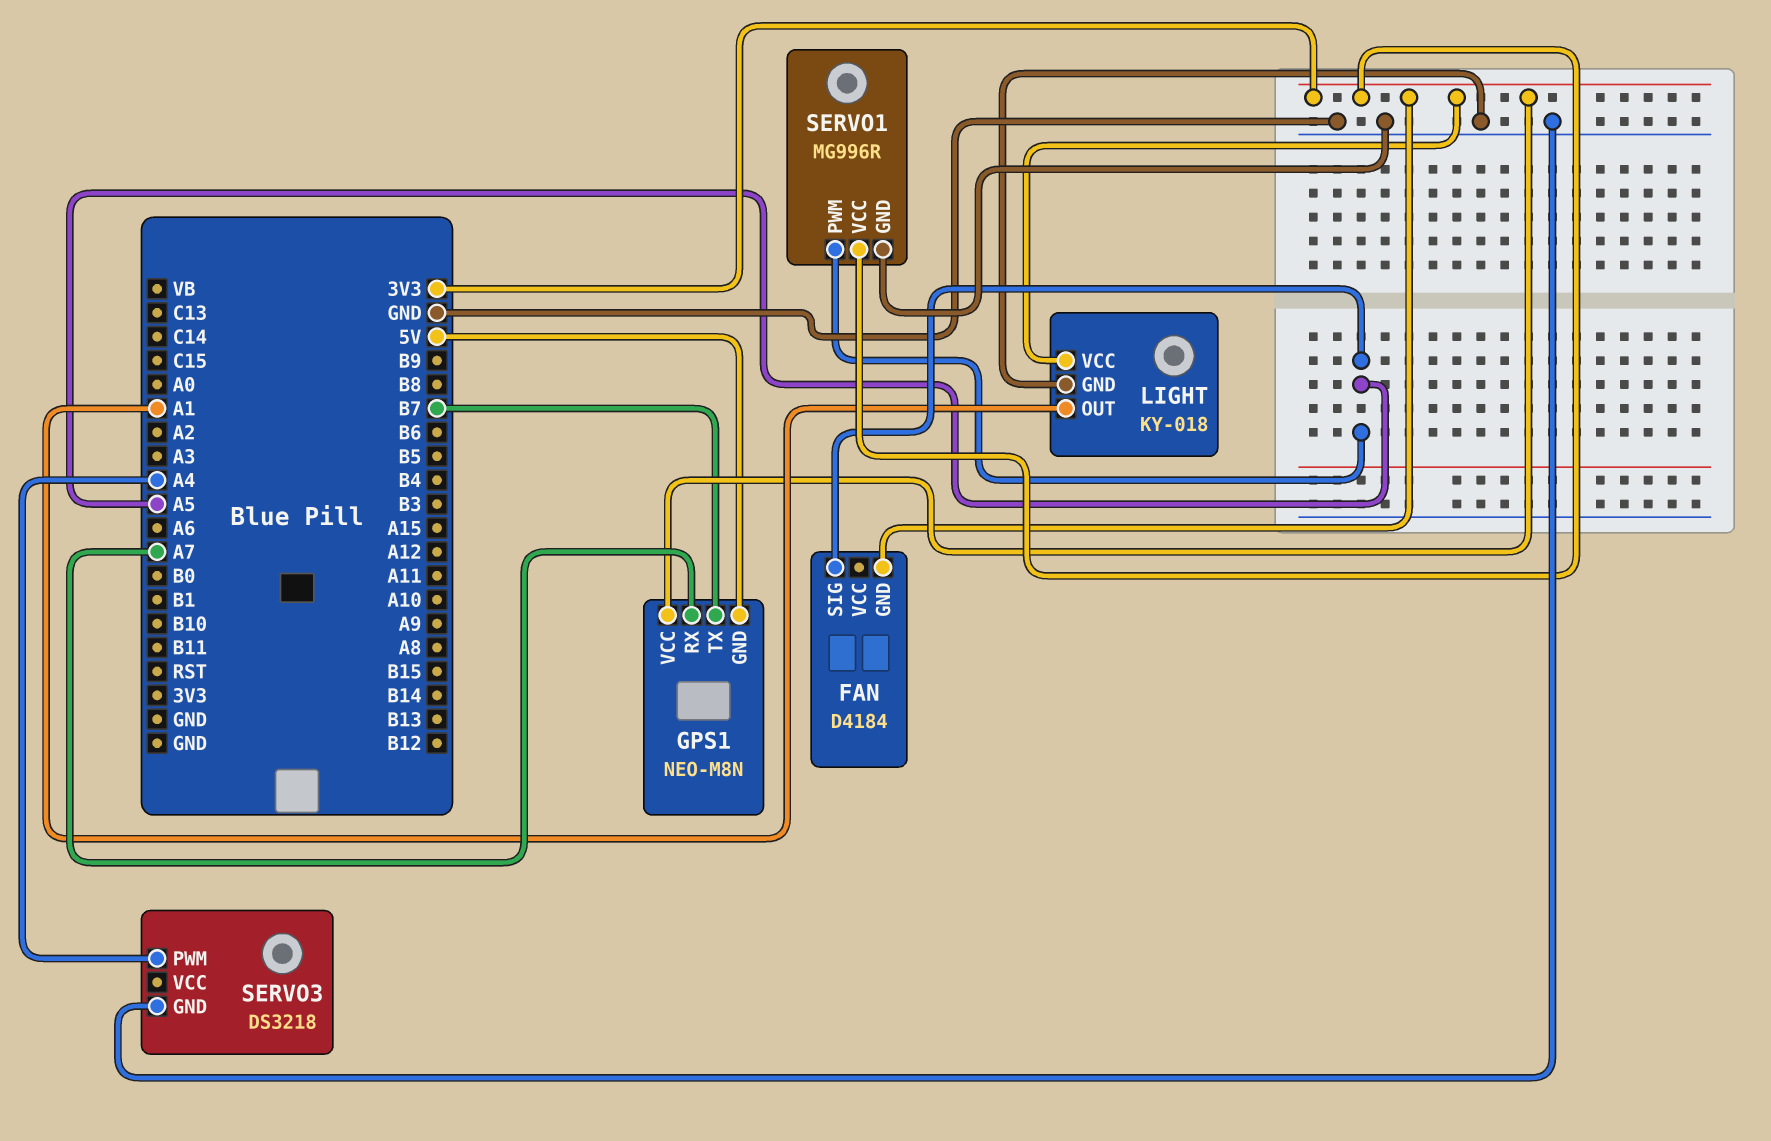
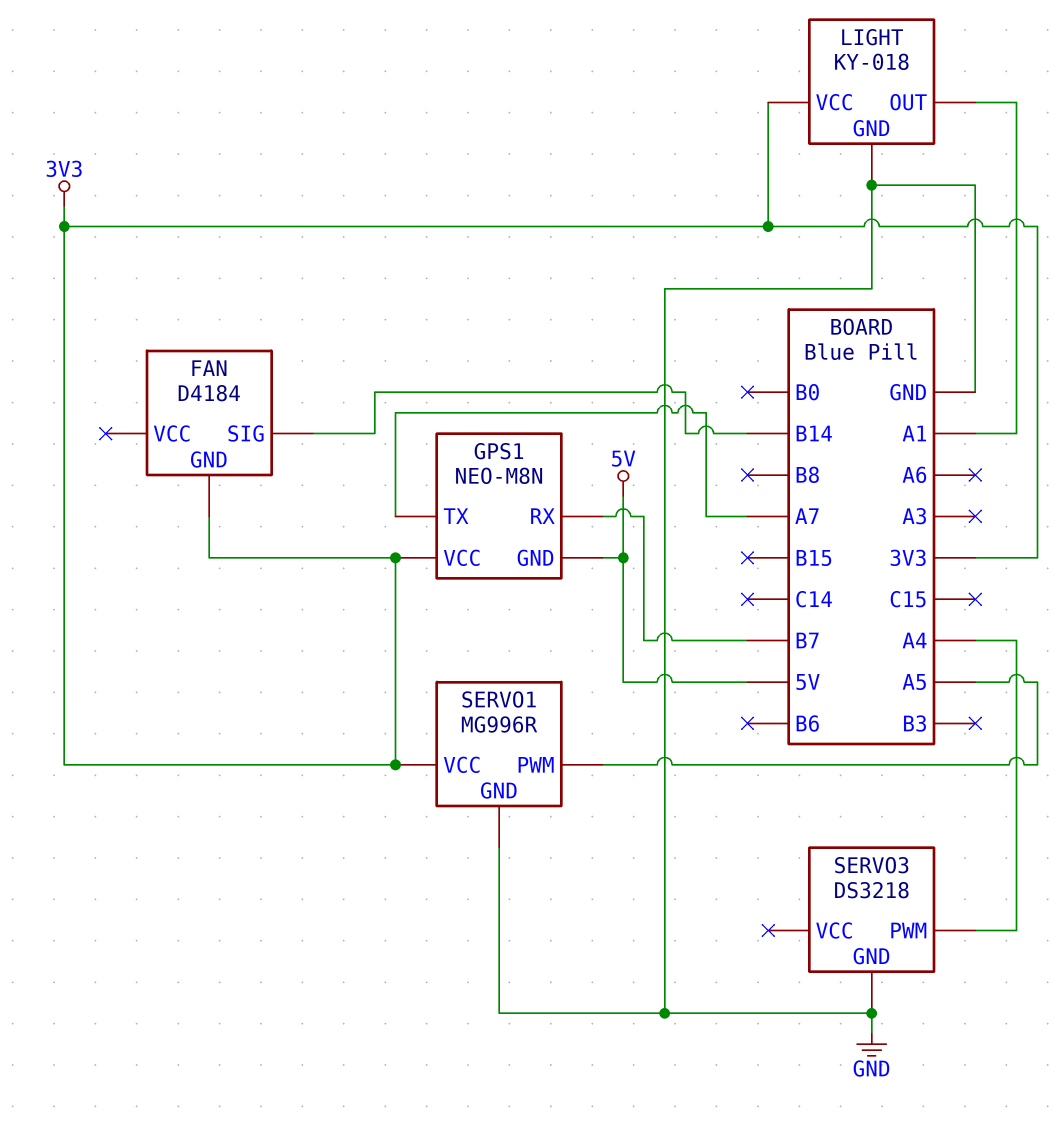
FAN pin SIG: A5 -> B14
GPS1 pin RX: A7 -> B7
GPS1 pin TX: B7 -> A7

